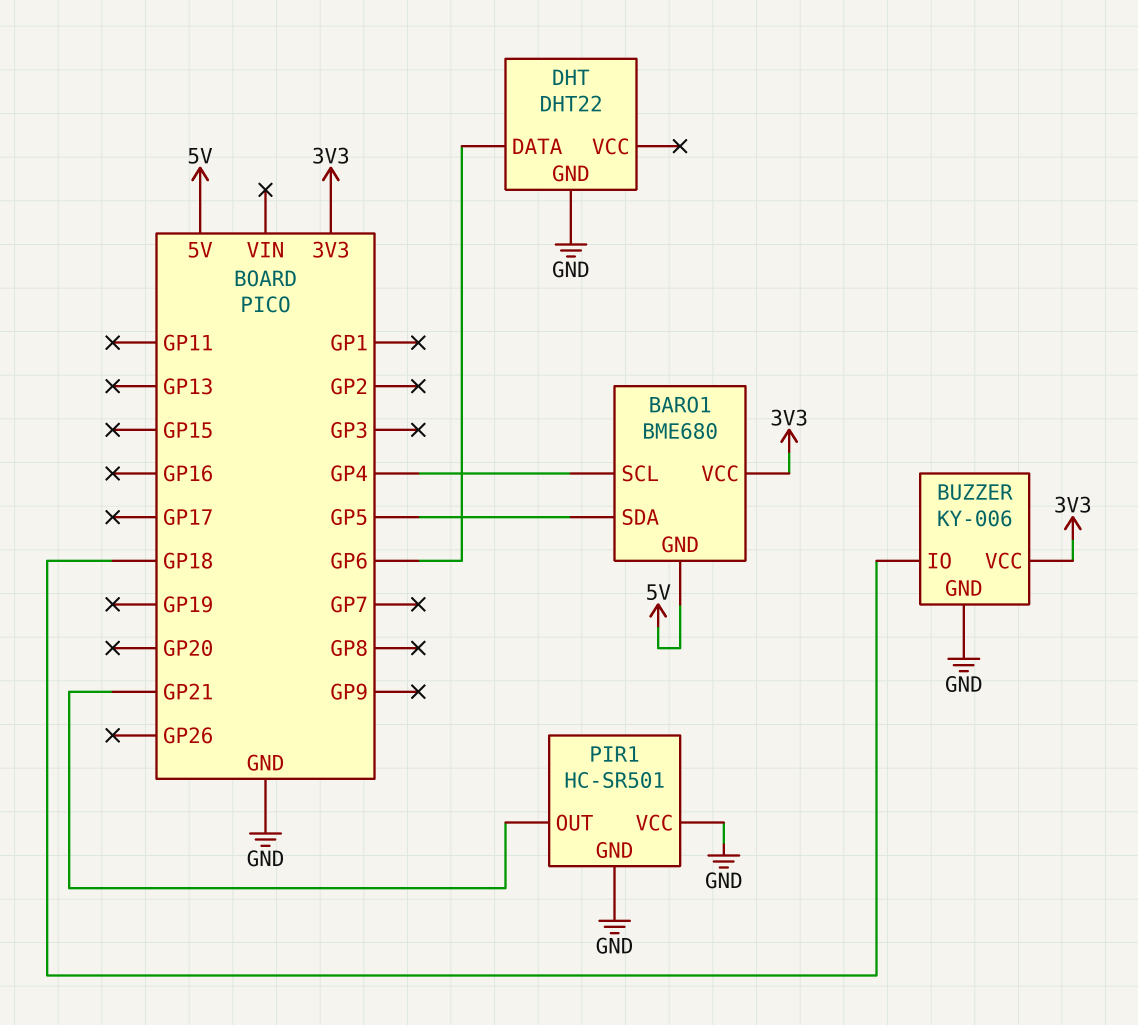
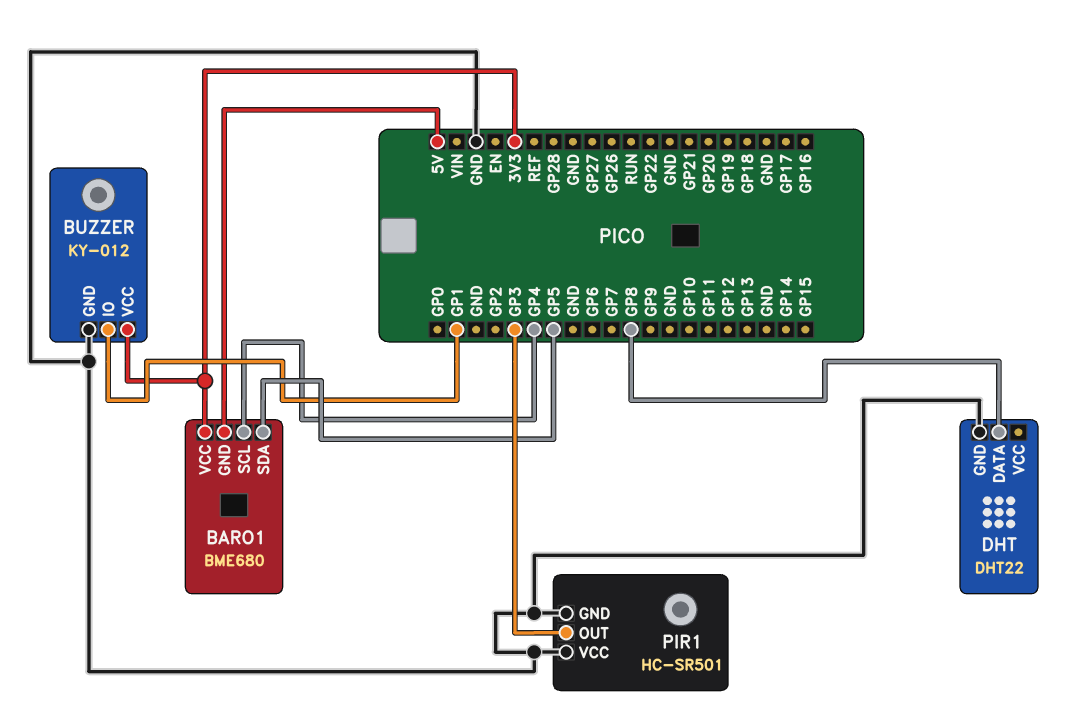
BUZZER: KY-006 -> KY-012
BUZZER pin IO: GP18 -> GP1
DHT pin DATA: GP6 -> GP8
PIR1 pin OUT: GP21 -> GP3

